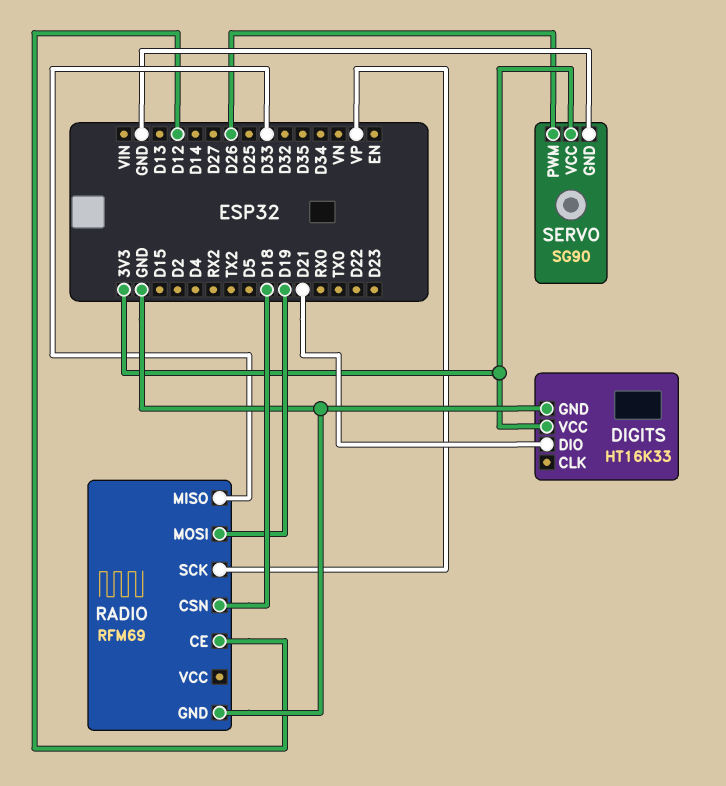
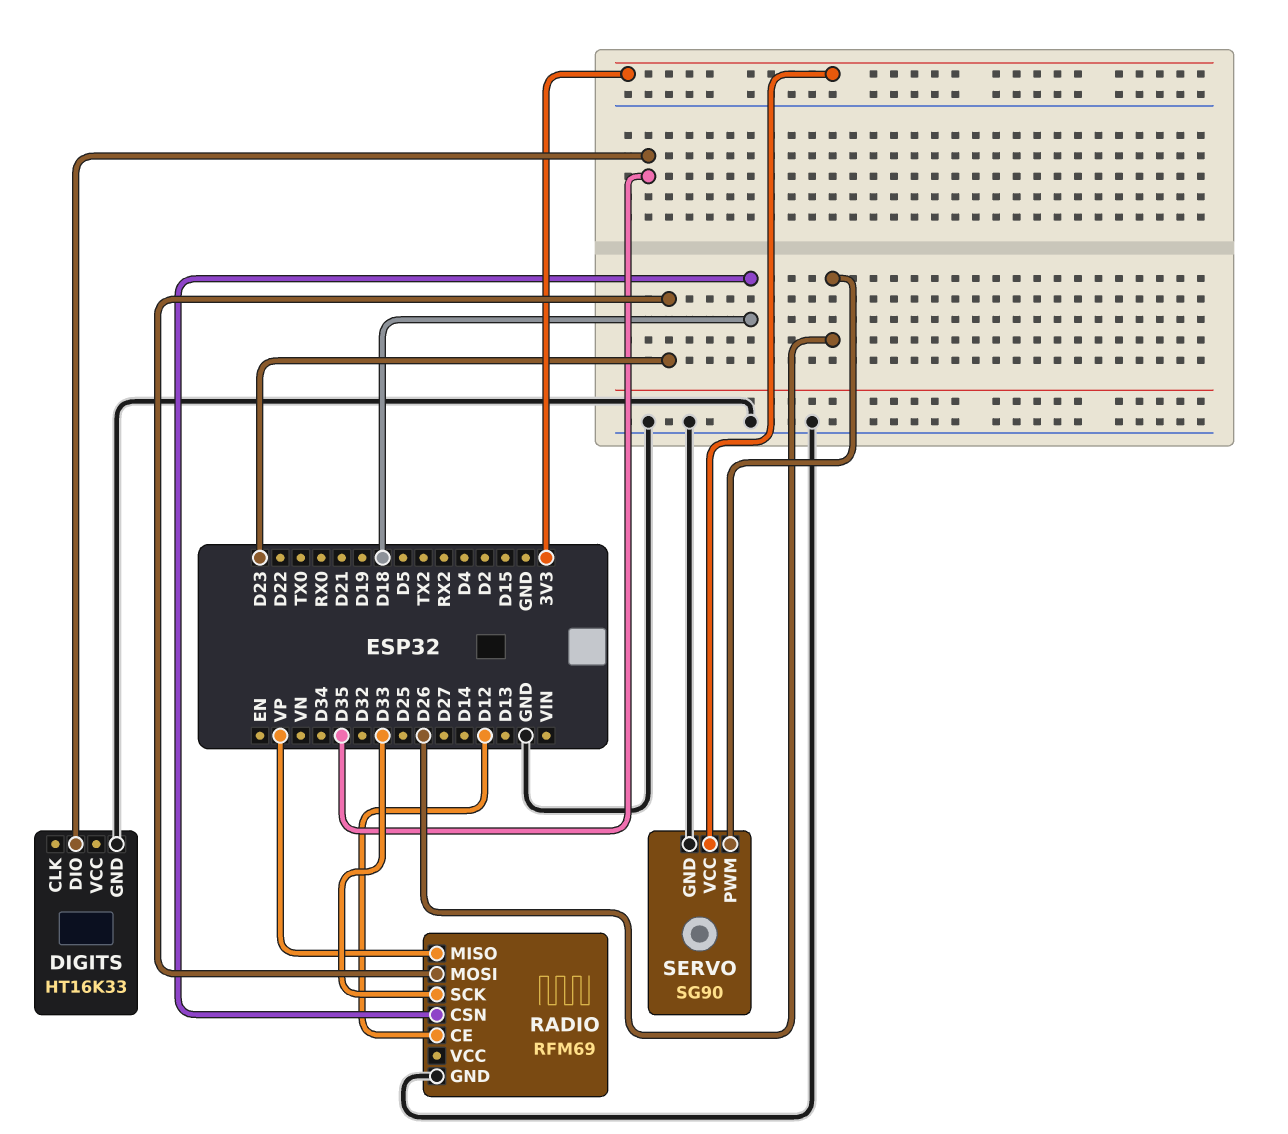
DIGITS pin DIO: D21 -> D35
DIGITS pin VCC: 3V3 -> none
RADIO pin MISO: D33 -> VP
RADIO pin MOSI: D19 -> D23
RADIO pin SCK: VP -> D33

